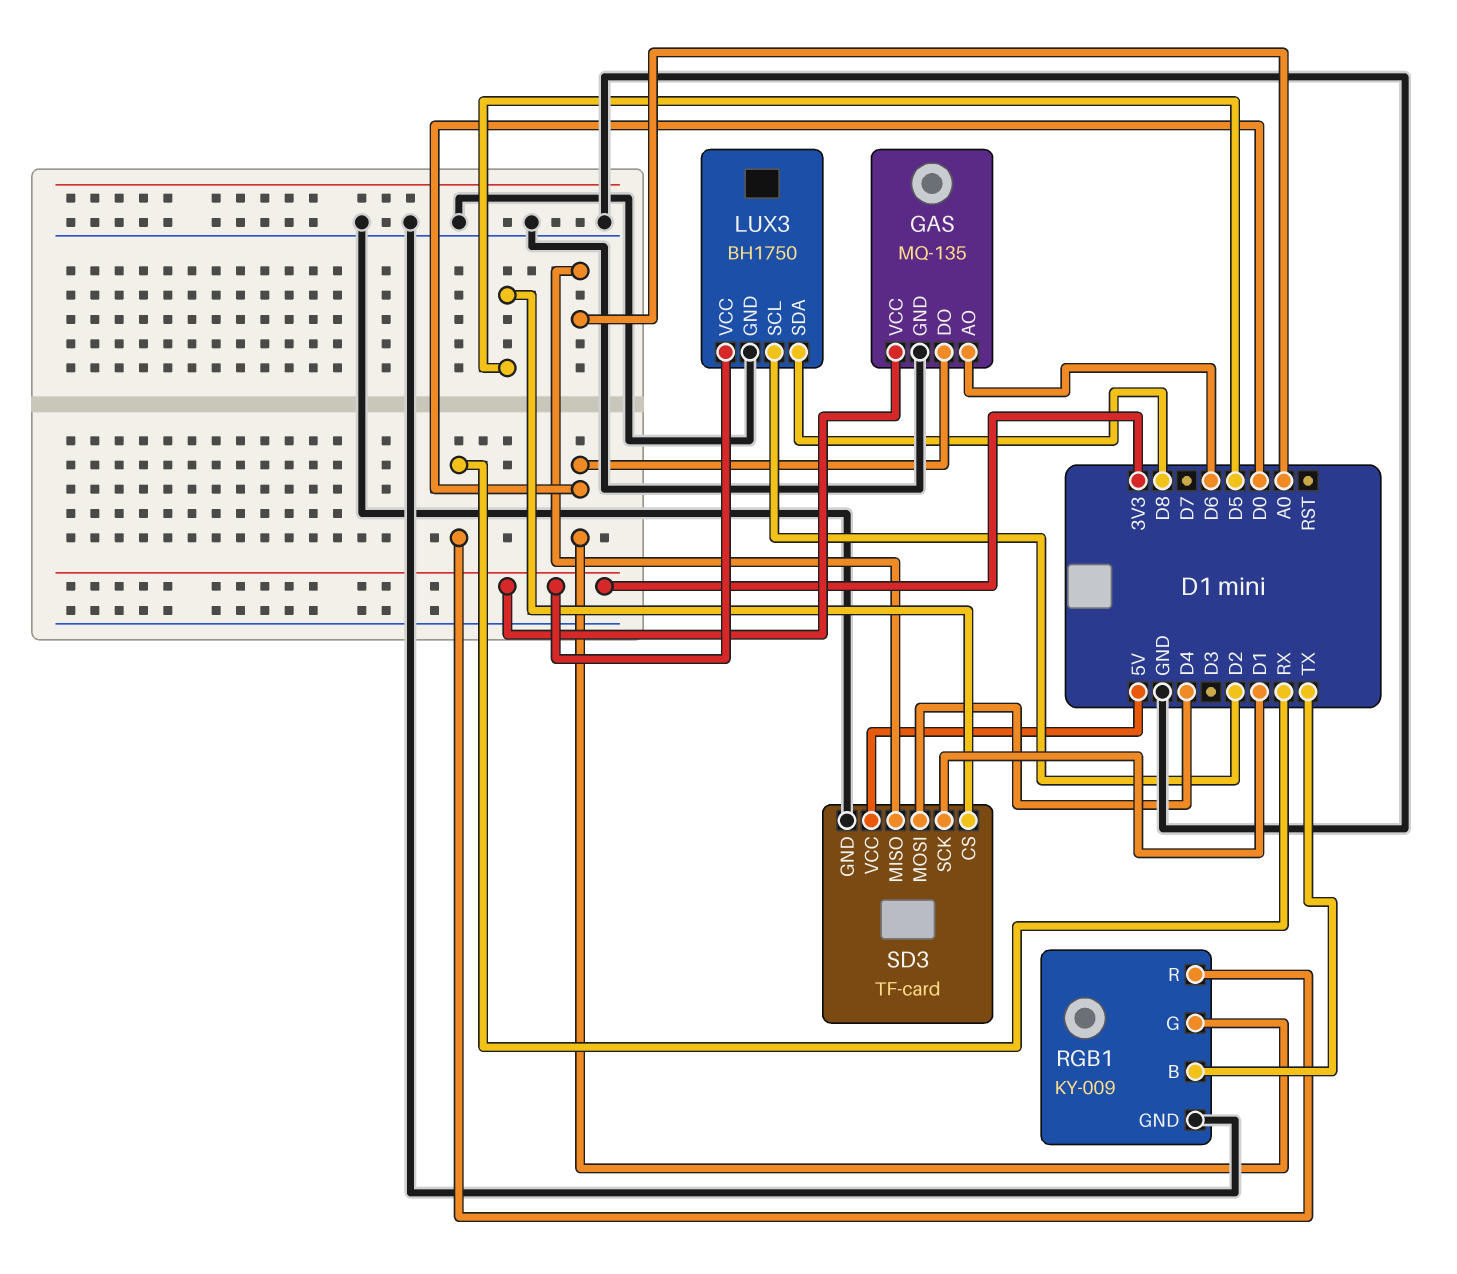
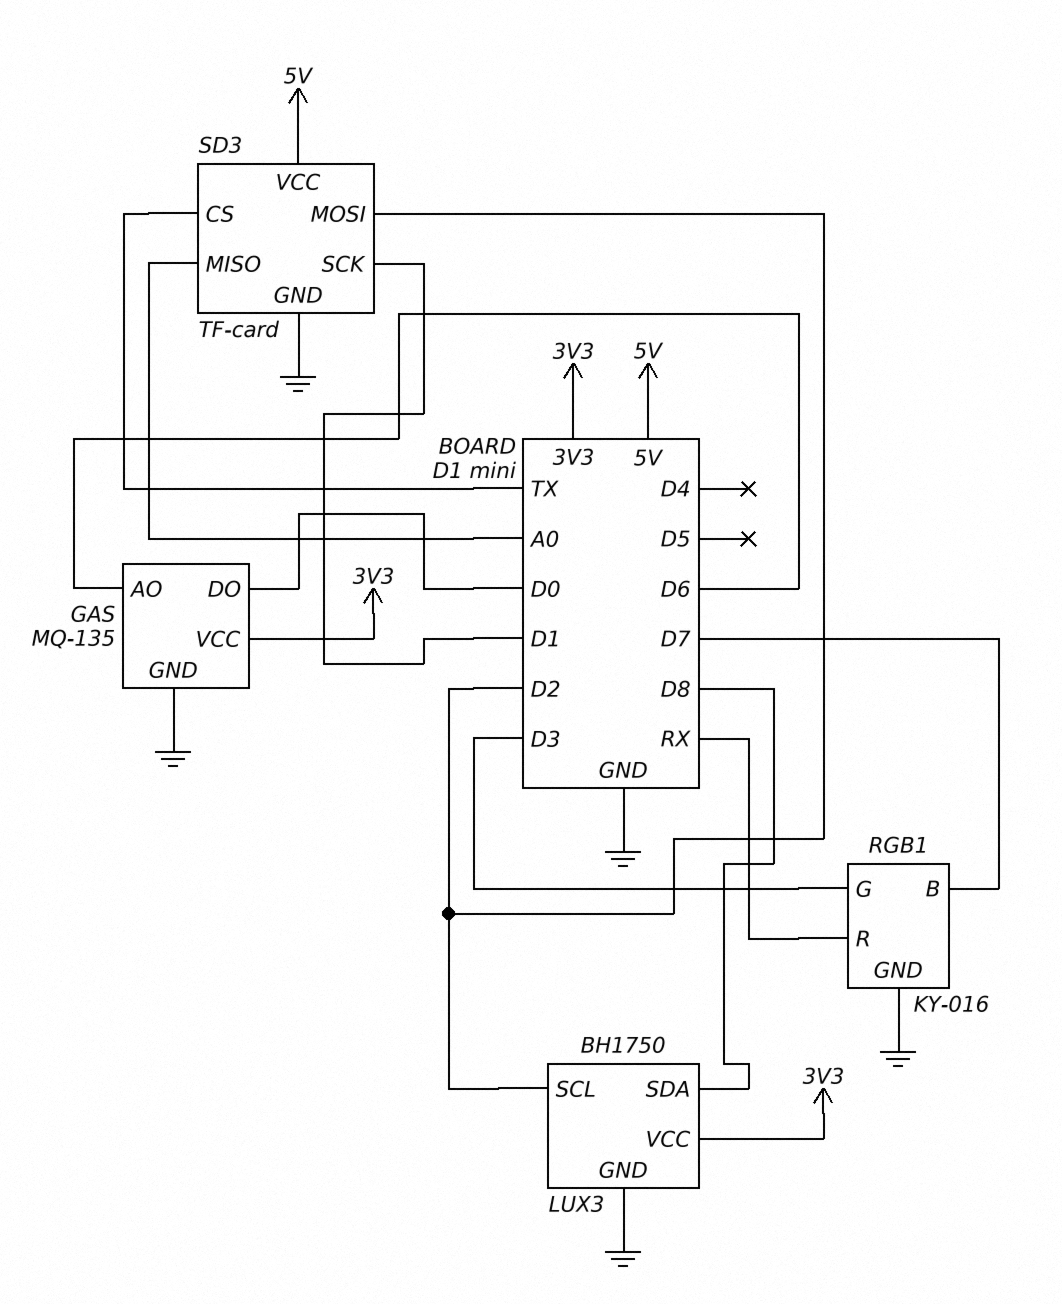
RGB1: KY-009 -> KY-016
RGB1 pin B: TX -> D7
RGB1 pin G: D0 -> D3
SD3 pin CS: D5 -> TX
SD3 pin MOSI: D4 -> D2

